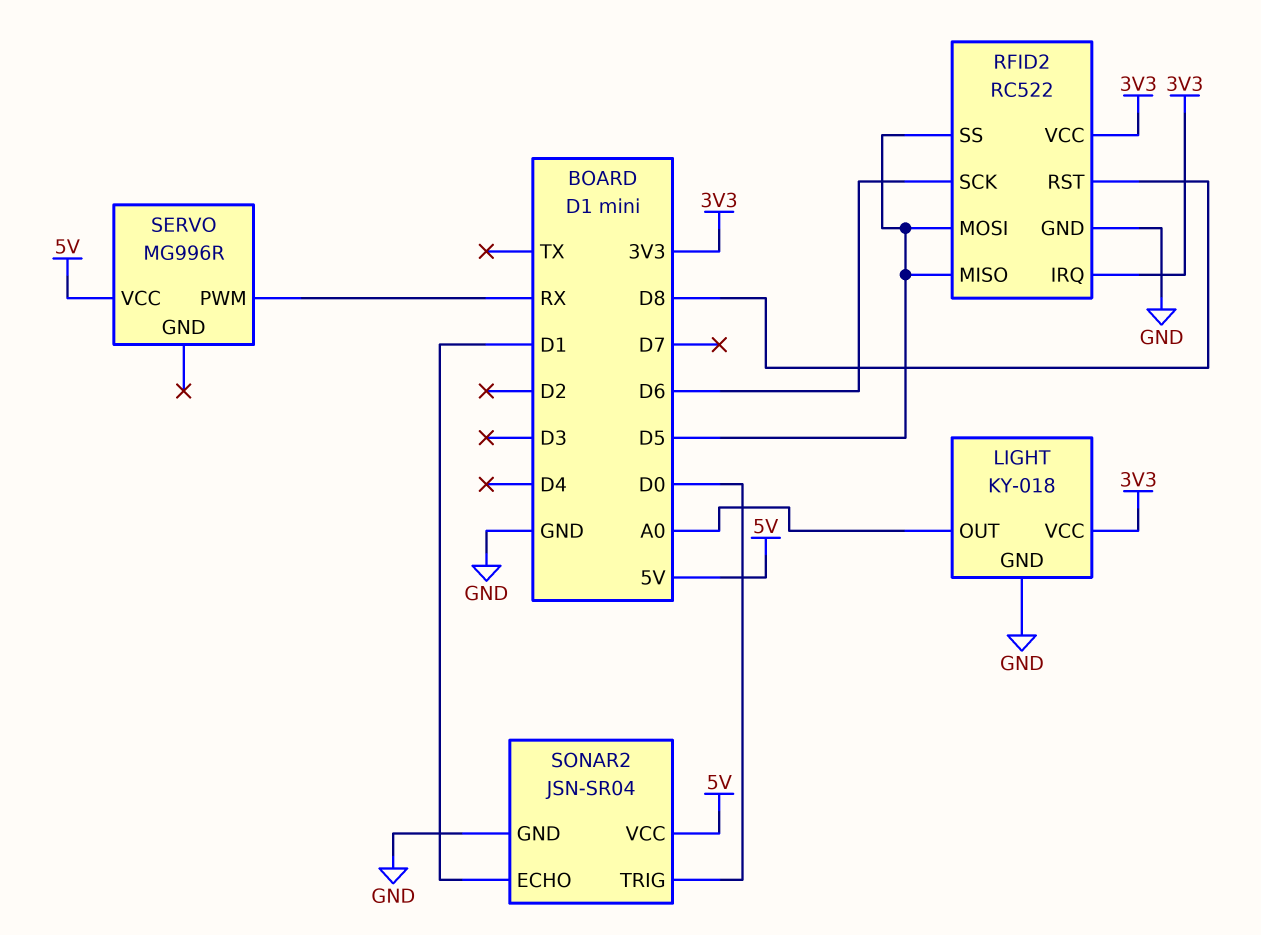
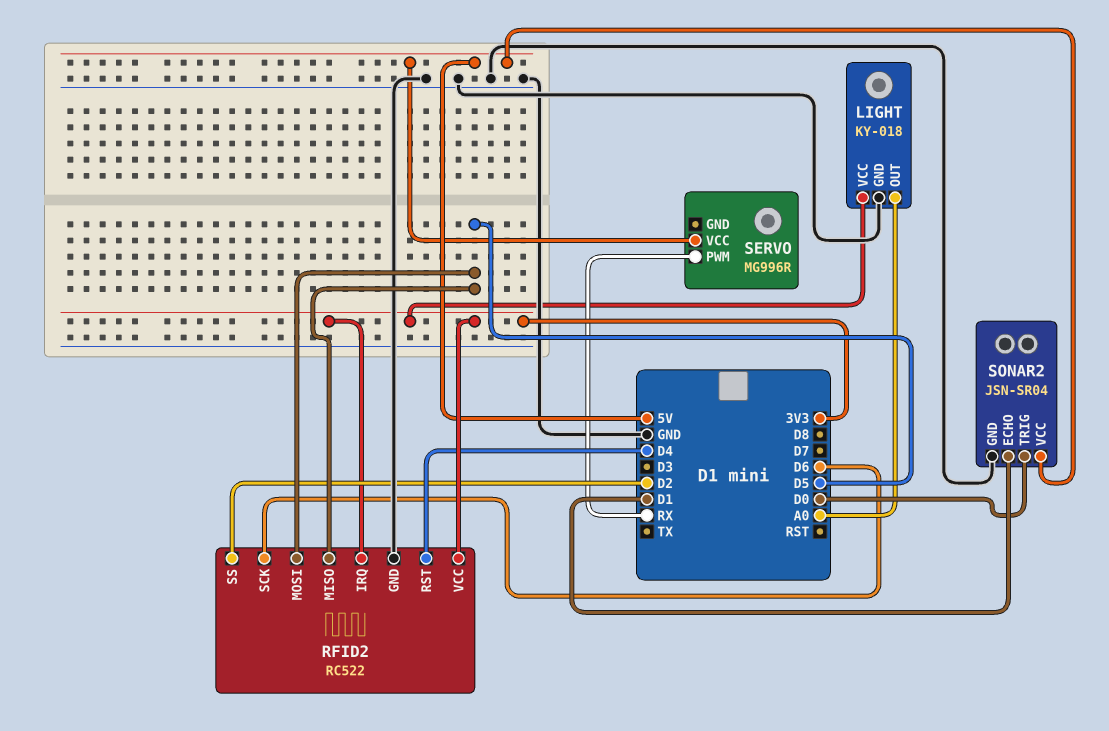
RFID2 pin RST: D8 -> D4
RFID2 pin SS: D5 -> D2

